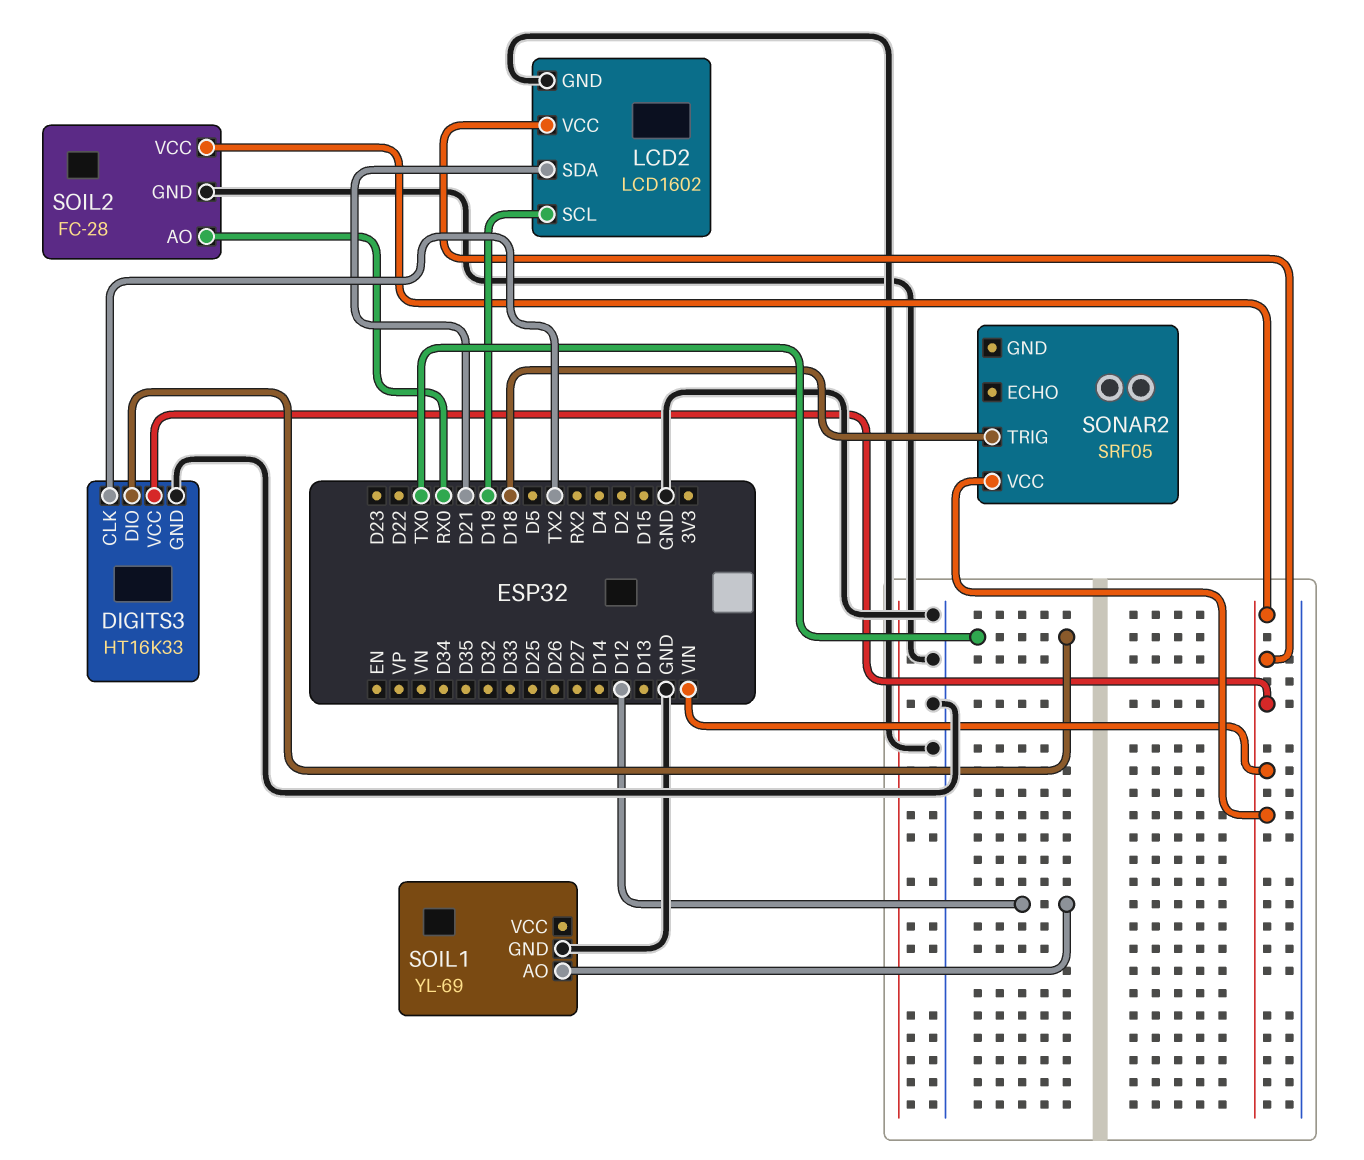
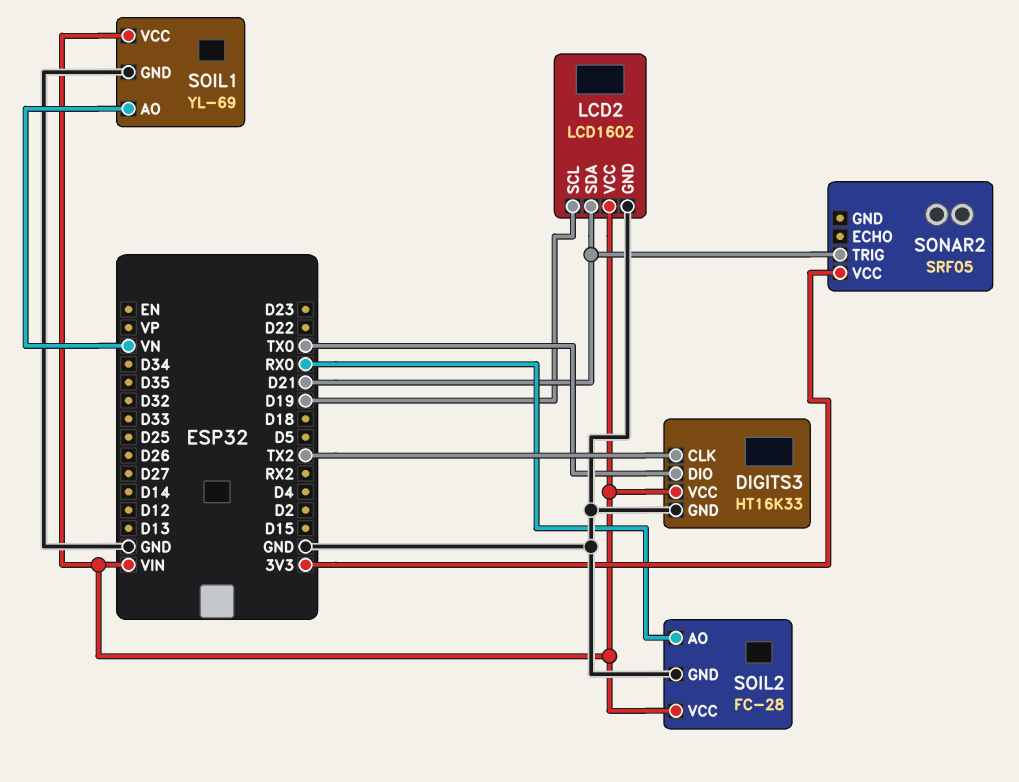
SOIL1 pin AO: D12 -> VN
SOIL1 pin VCC: none -> VIN
SONAR2 pin TRIG: D18 -> D21
SONAR2 pin VCC: VIN -> 3V3

